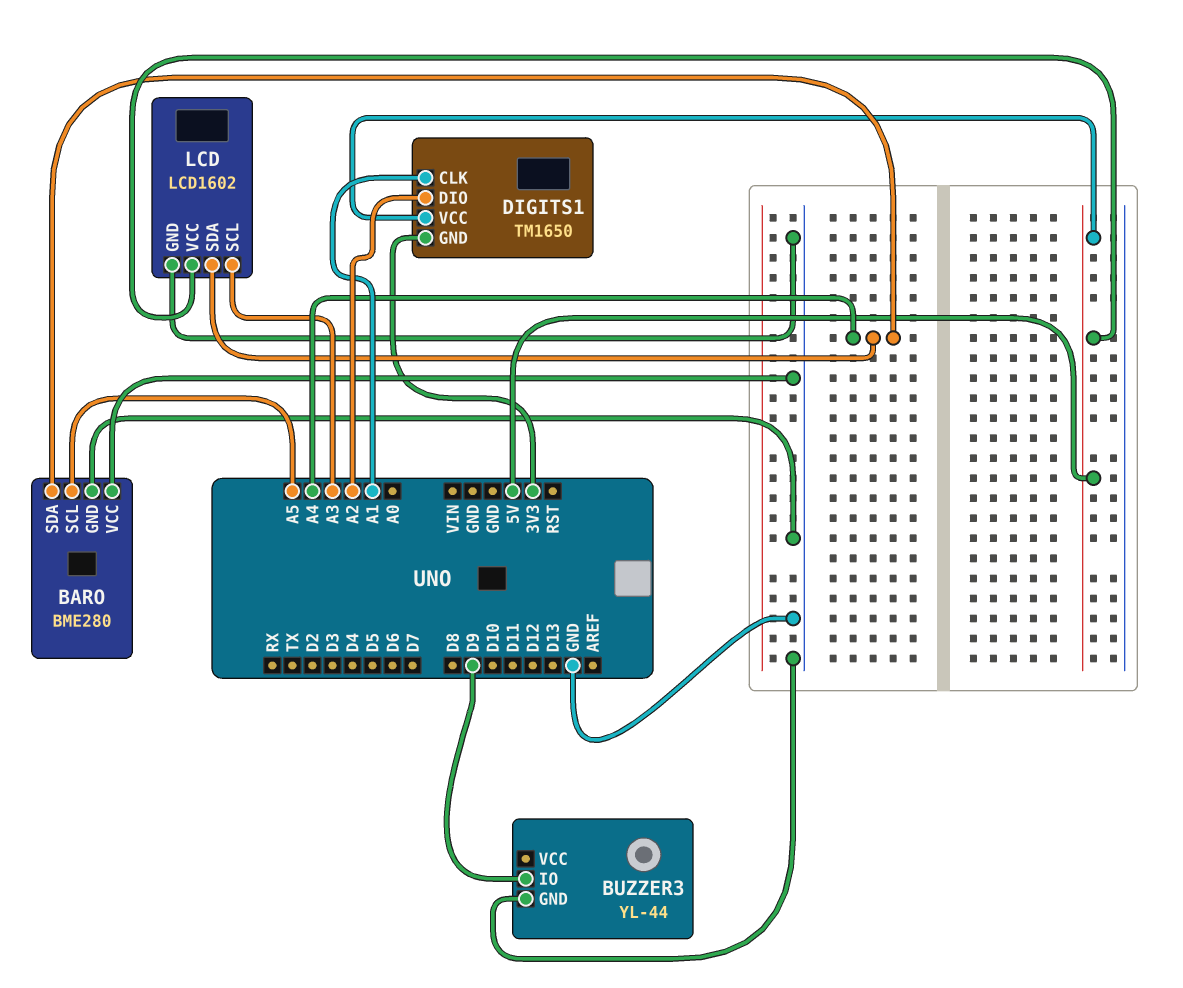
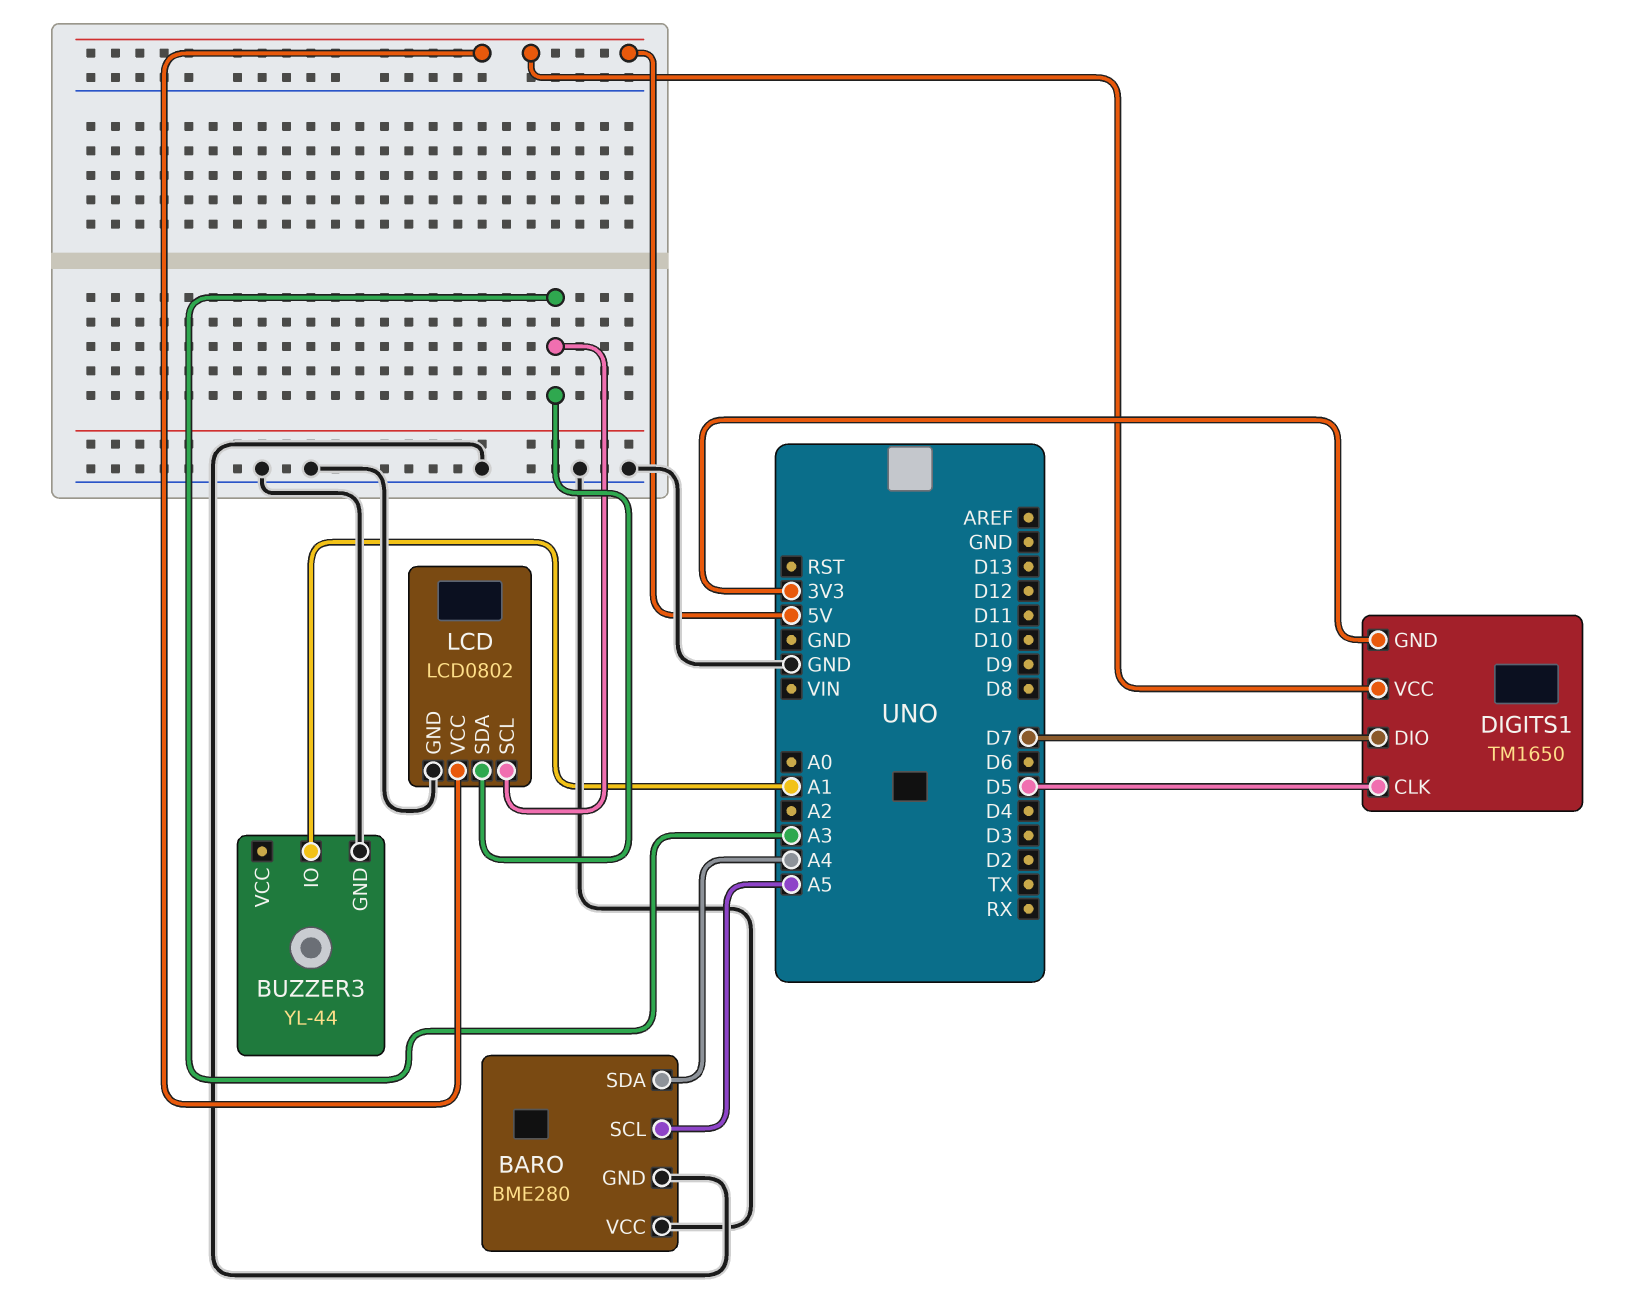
BUZZER3 pin IO: D9 -> A1
DIGITS1 pin CLK: A1 -> D5
DIGITS1 pin DIO: A2 -> D7
LCD: LCD1602 -> LCD0802
LCD pin SDA: A4 -> A3

